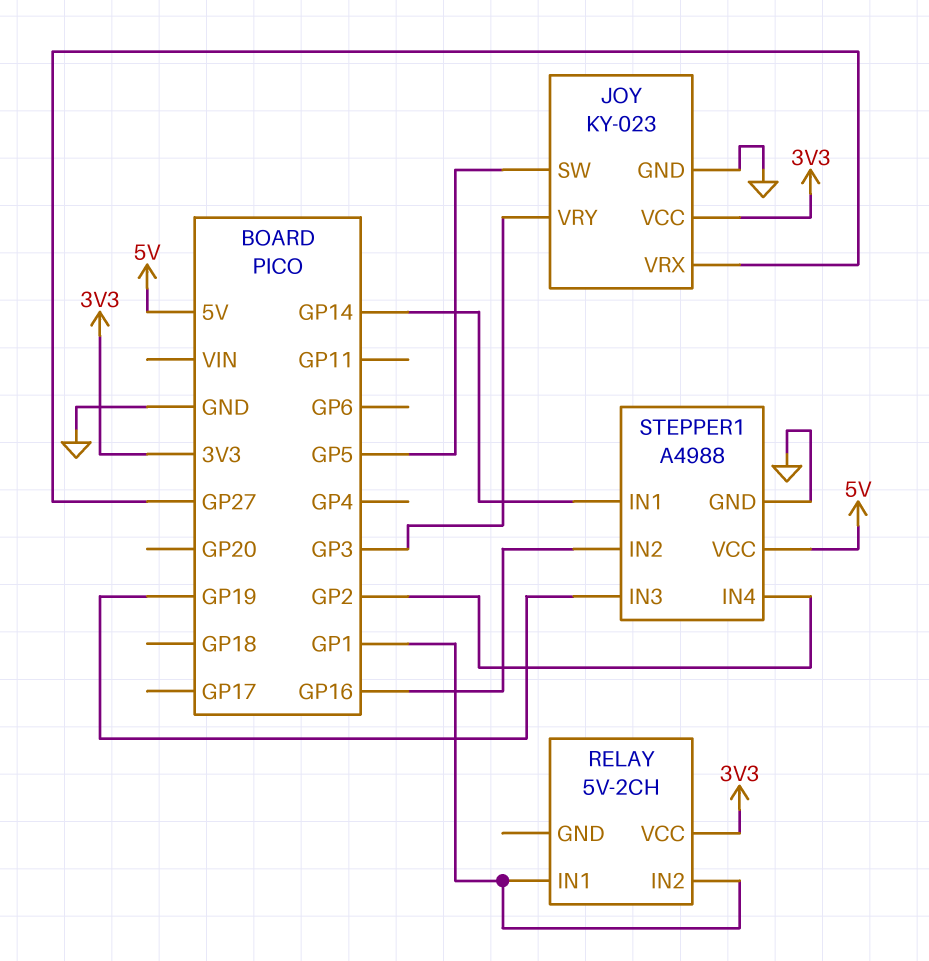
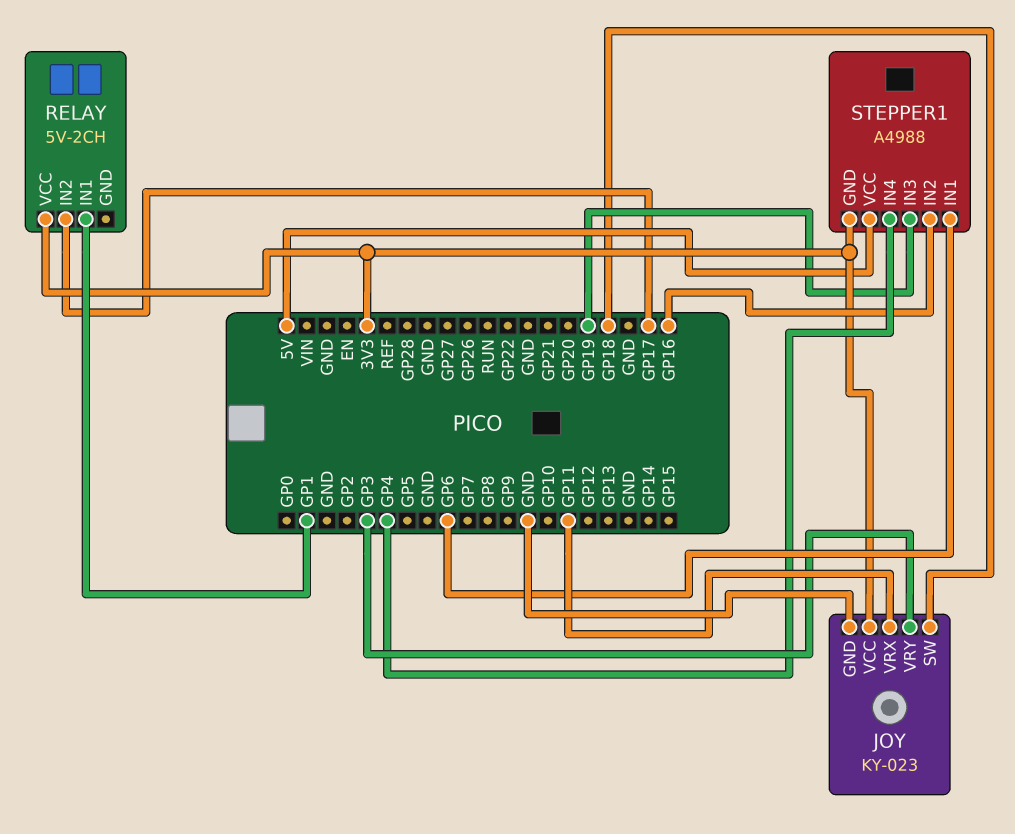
JOY pin SW: GP5 -> GP18
JOY pin VRX: GP27 -> GP11
RELAY pin IN2: GP1 -> GP17
STEPPER1 pin GND: GND -> 3V3
STEPPER1 pin IN1: GP14 -> GP6
STEPPER1 pin IN4: GP2 -> GP4

